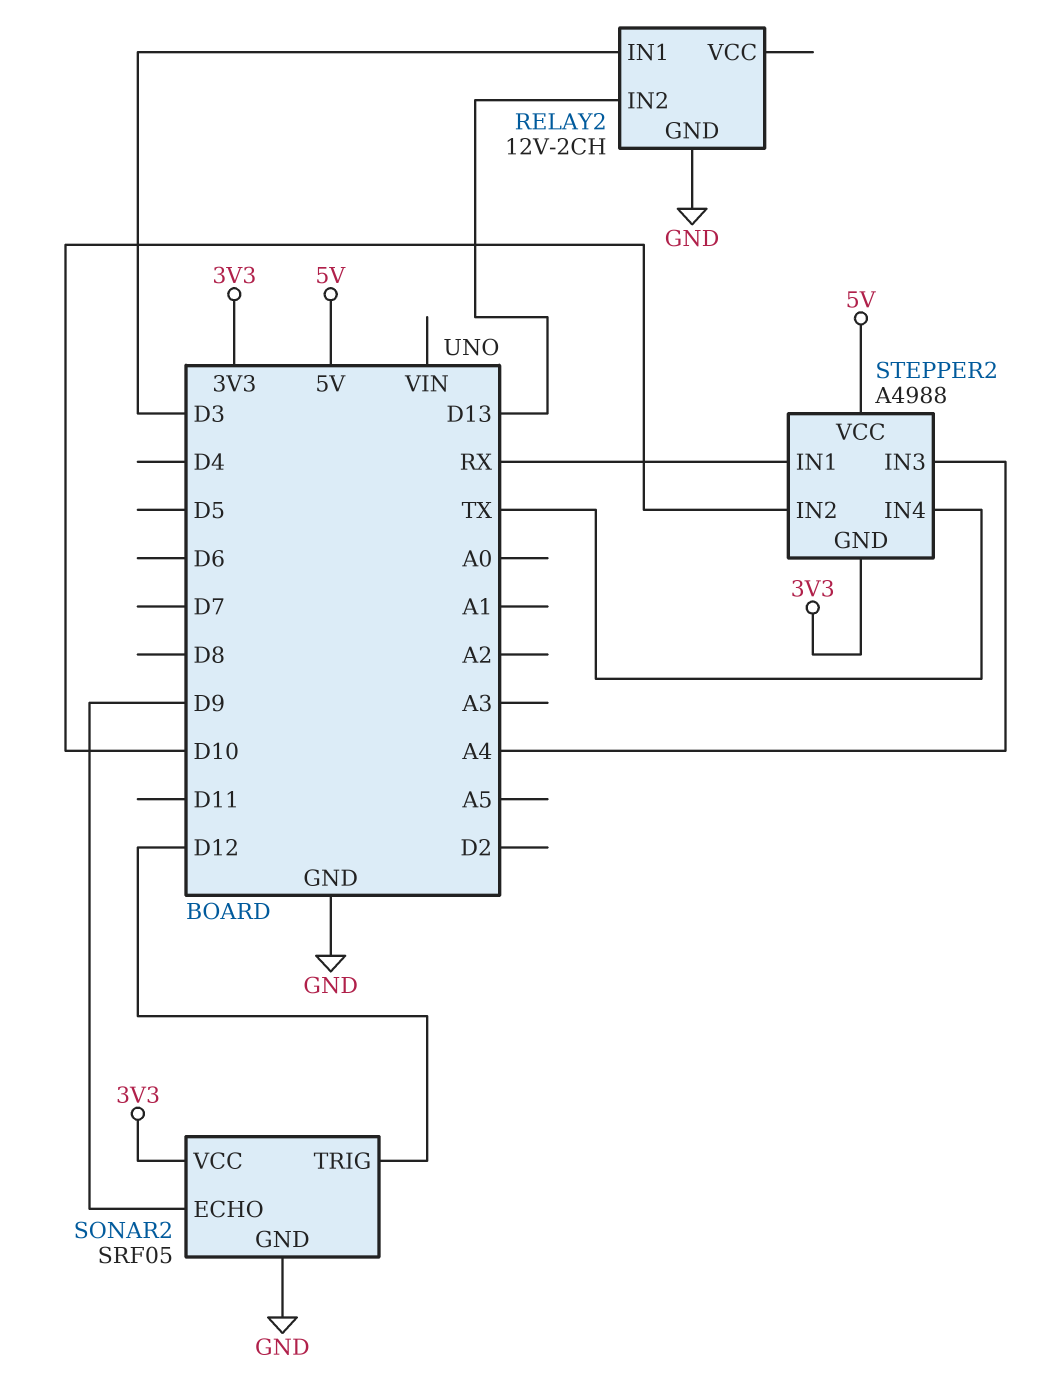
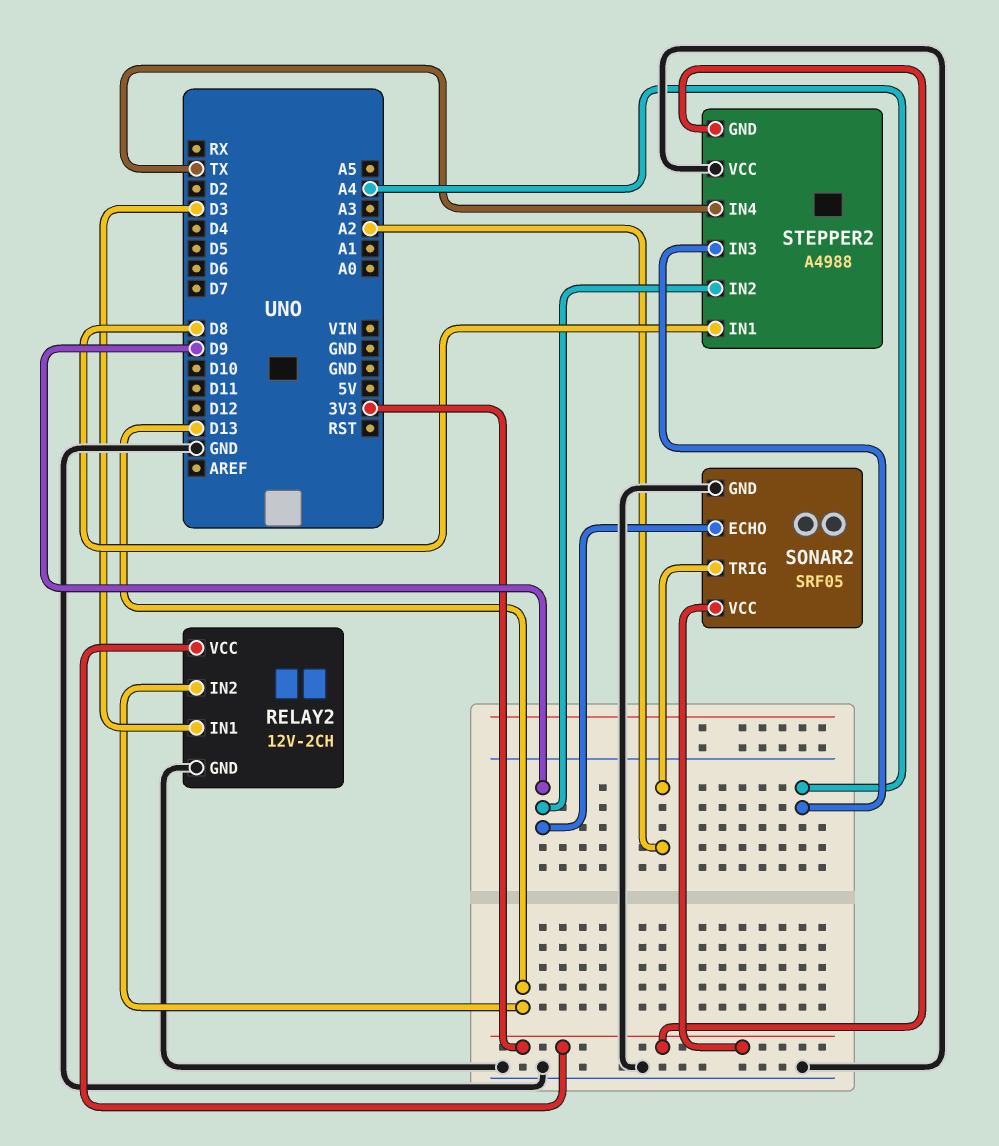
RELAY2 pin VCC: none -> 3V3
SONAR2 pin TRIG: D12 -> A2
STEPPER2 pin IN1: RX -> D8
STEPPER2 pin IN2: D10 -> D9
STEPPER2 pin VCC: 5V -> GND

